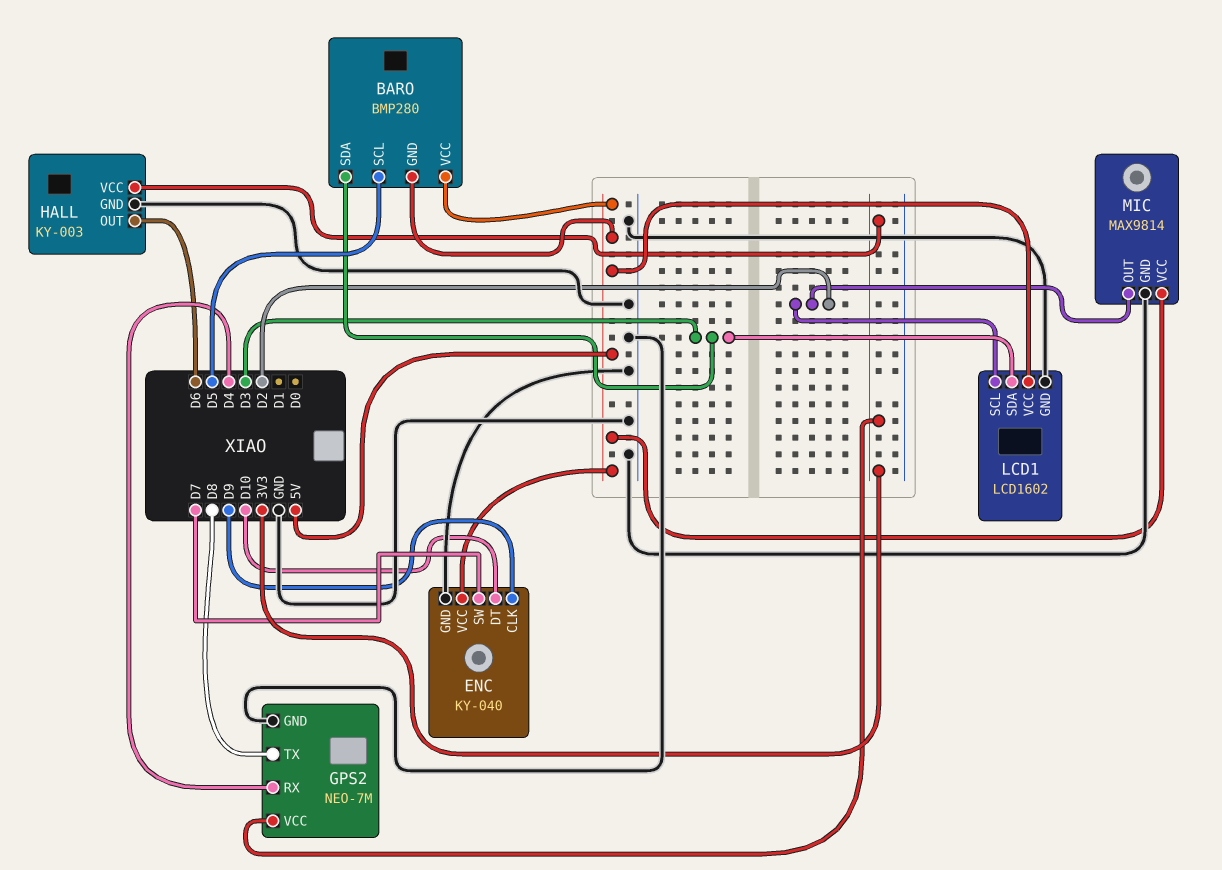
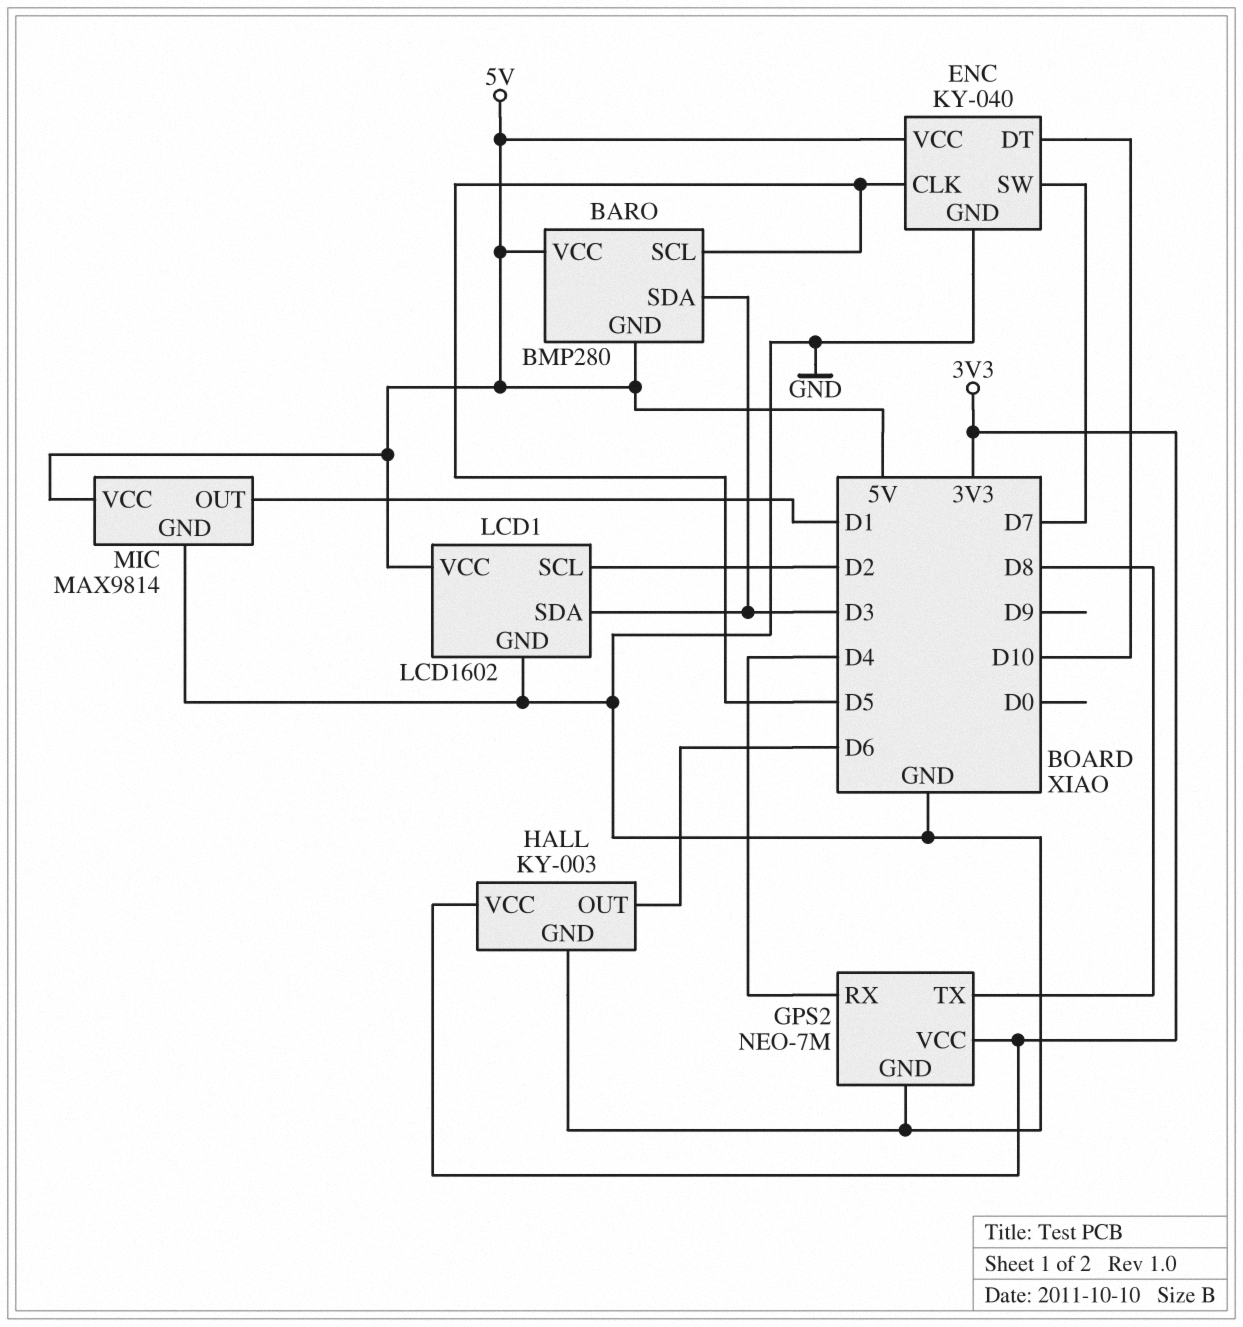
ENC pin CLK: D9 -> D5
MIC pin OUT: D2 -> D1

